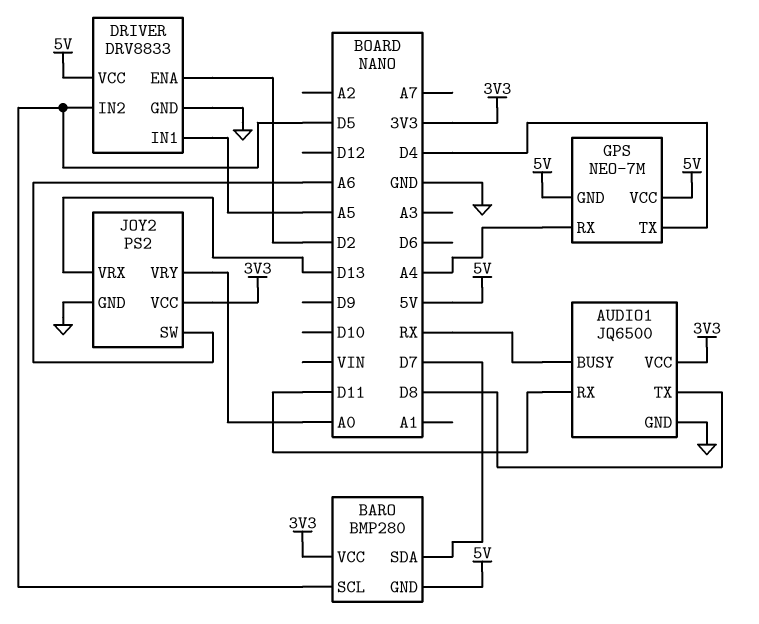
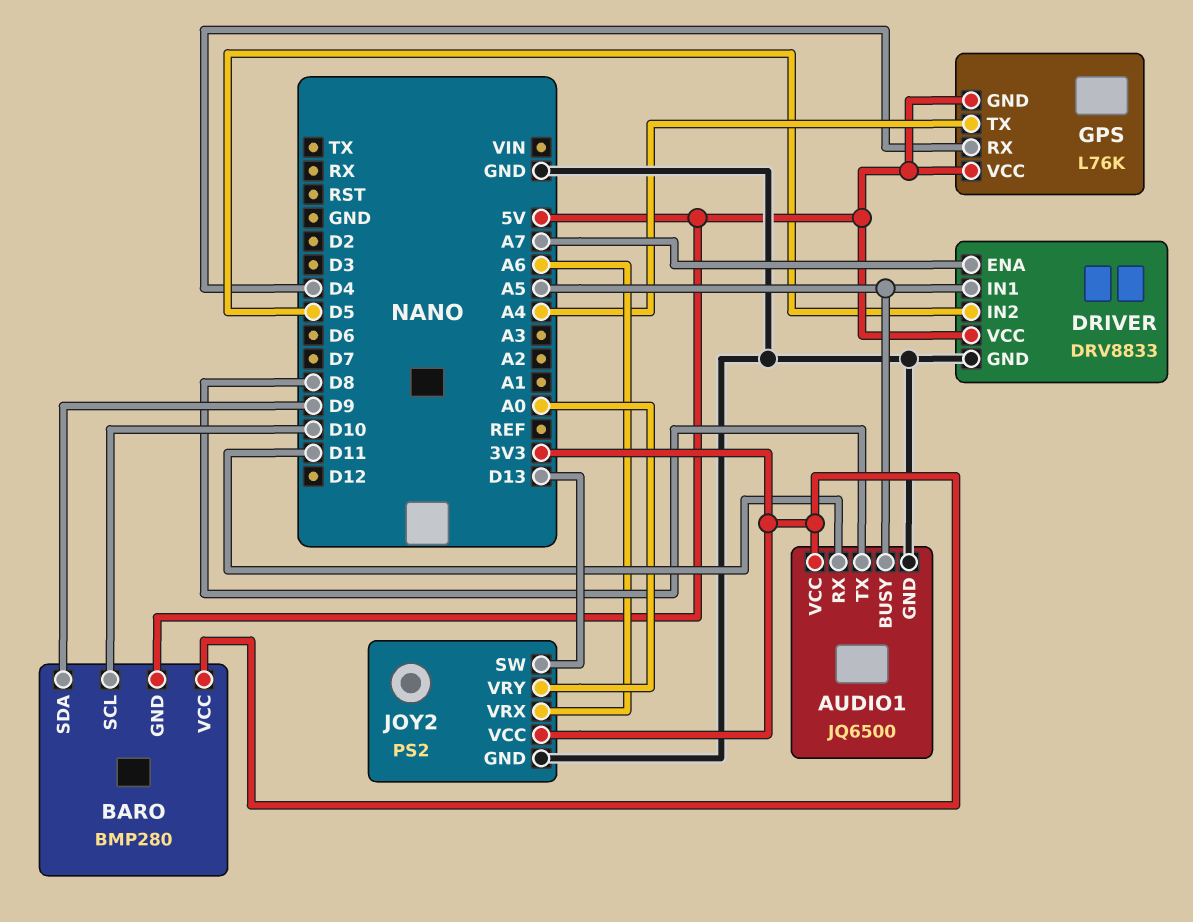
AUDIO1 pin BUSY: RX -> A5
BARO pin SCL: D5 -> D10
BARO pin SDA: D7 -> D9
DRIVER pin ENA: D2 -> A7
GPS: NEO-7M -> L76K
GPS pin RX: A4 -> D4
GPS pin TX: D4 -> A4
JOY2 pin SW: A6 -> D13
JOY2 pin VRX: D13 -> A6

